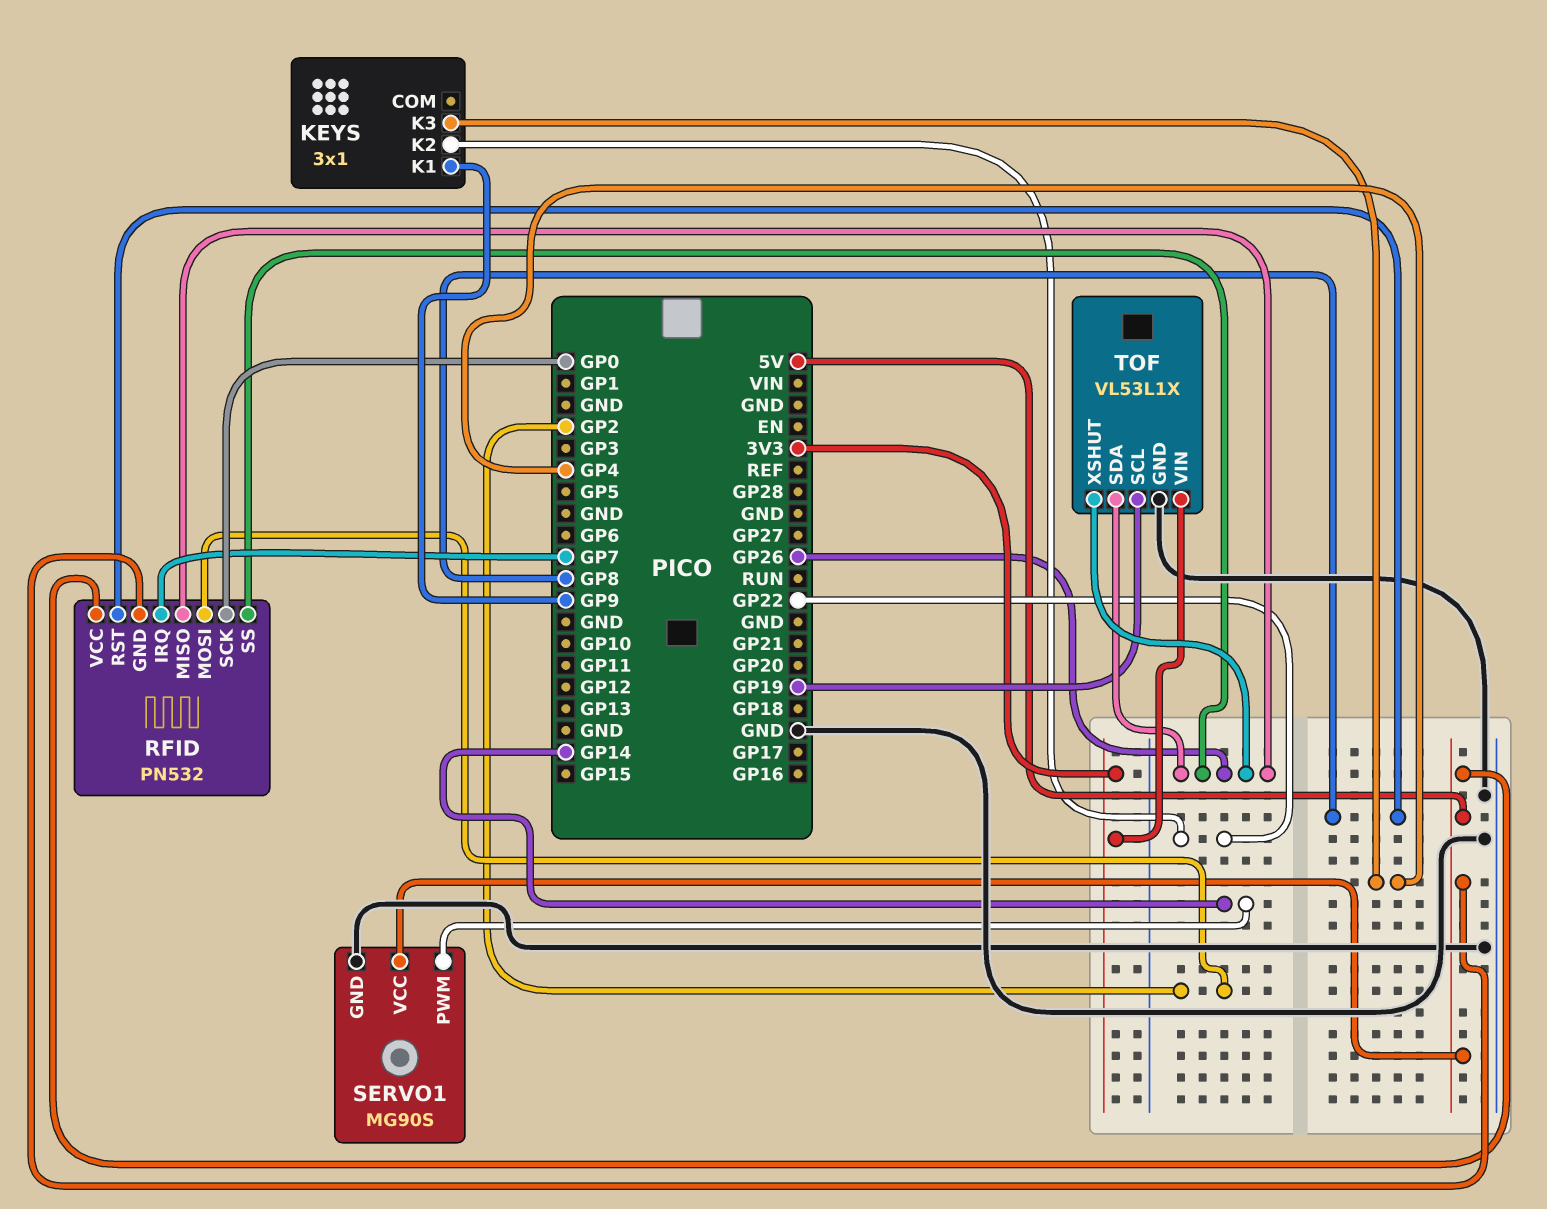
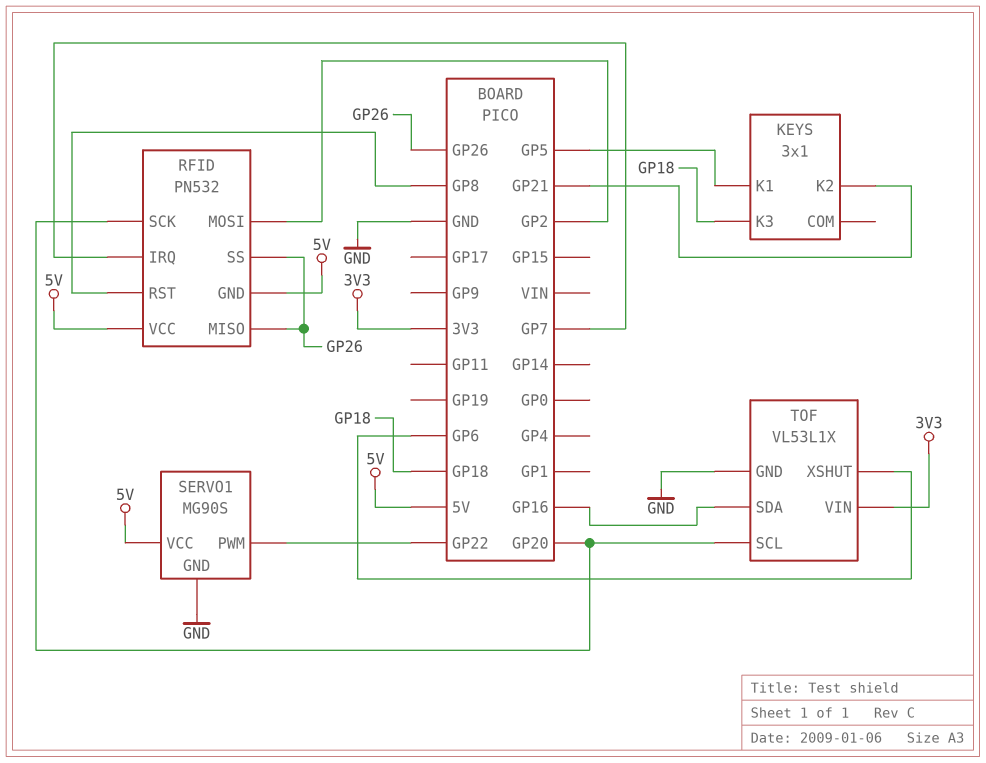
KEYS pin K1: GP9 -> GP5
KEYS pin K2: GP22 -> GP21
KEYS pin K3: GP4 -> GP18
RFID pin SCK: GP0 -> GP20
SERVO1 pin PWM: GP14 -> GP22
TOF pin SCL: GP19 -> GP20
TOF pin SDA: GP26 -> GP16
TOF pin XSHUT: GP26 -> GP6

